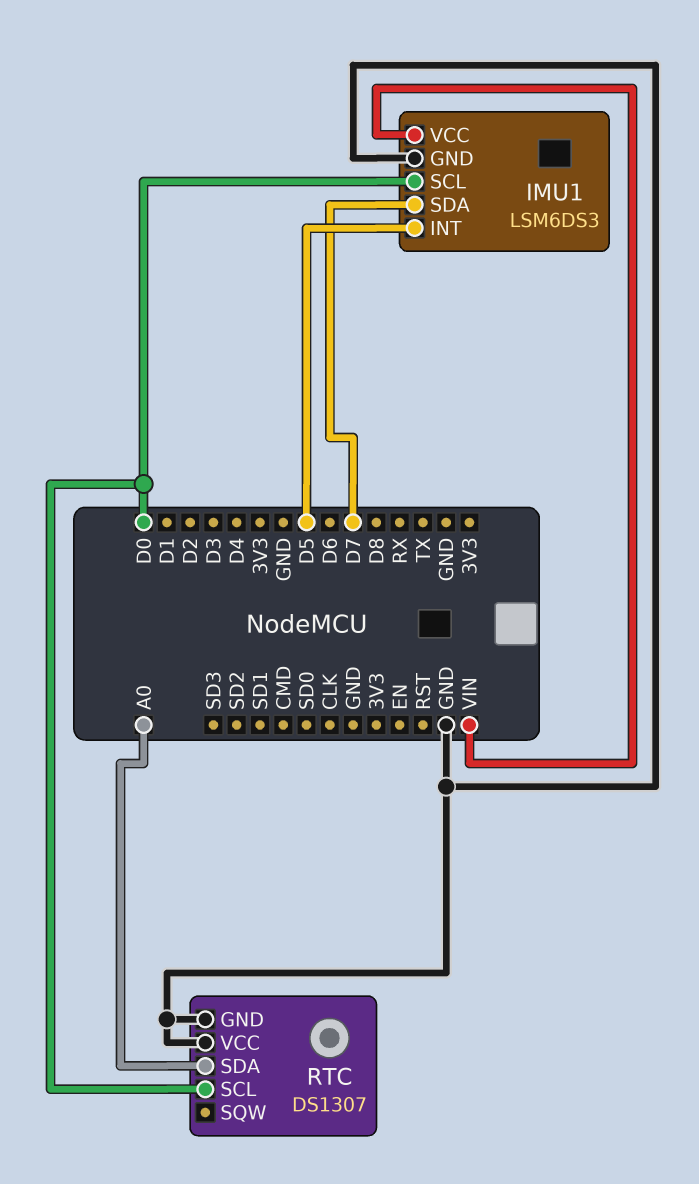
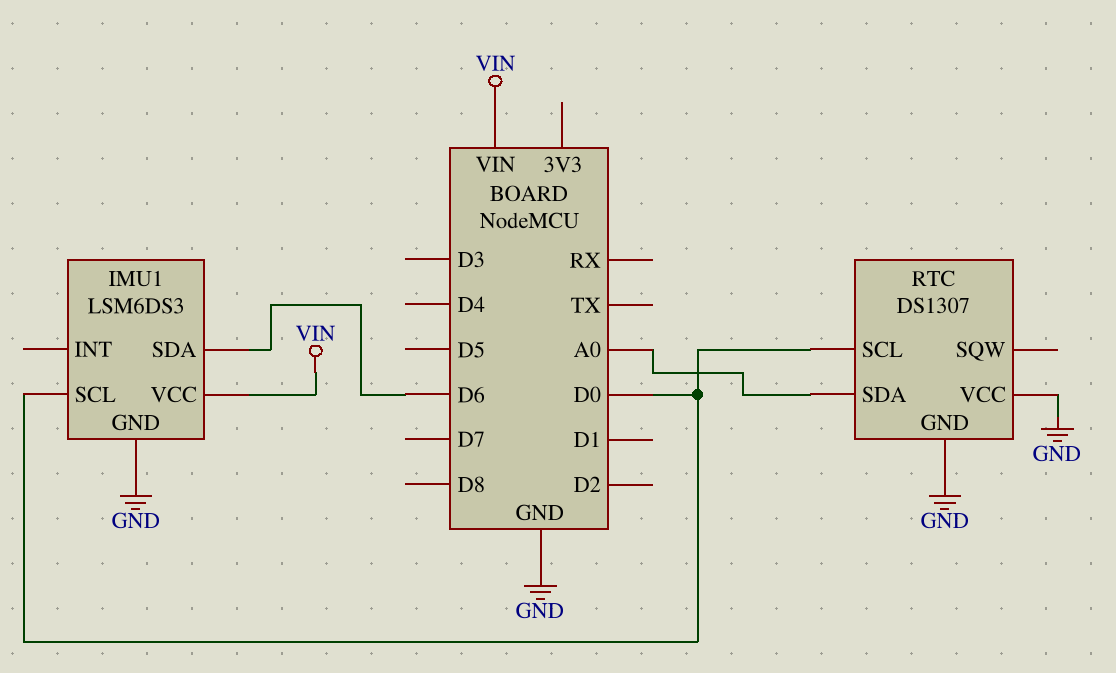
IMU1 pin INT: D5 -> none
IMU1 pin SDA: D7 -> D6

